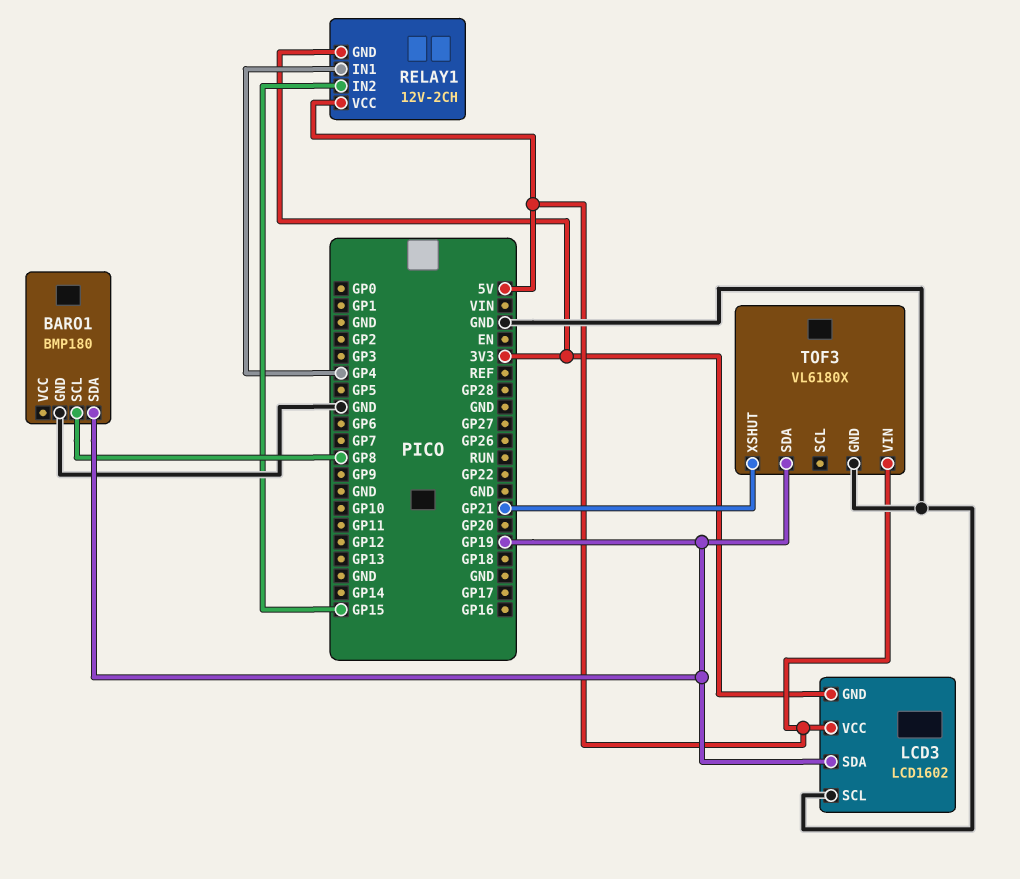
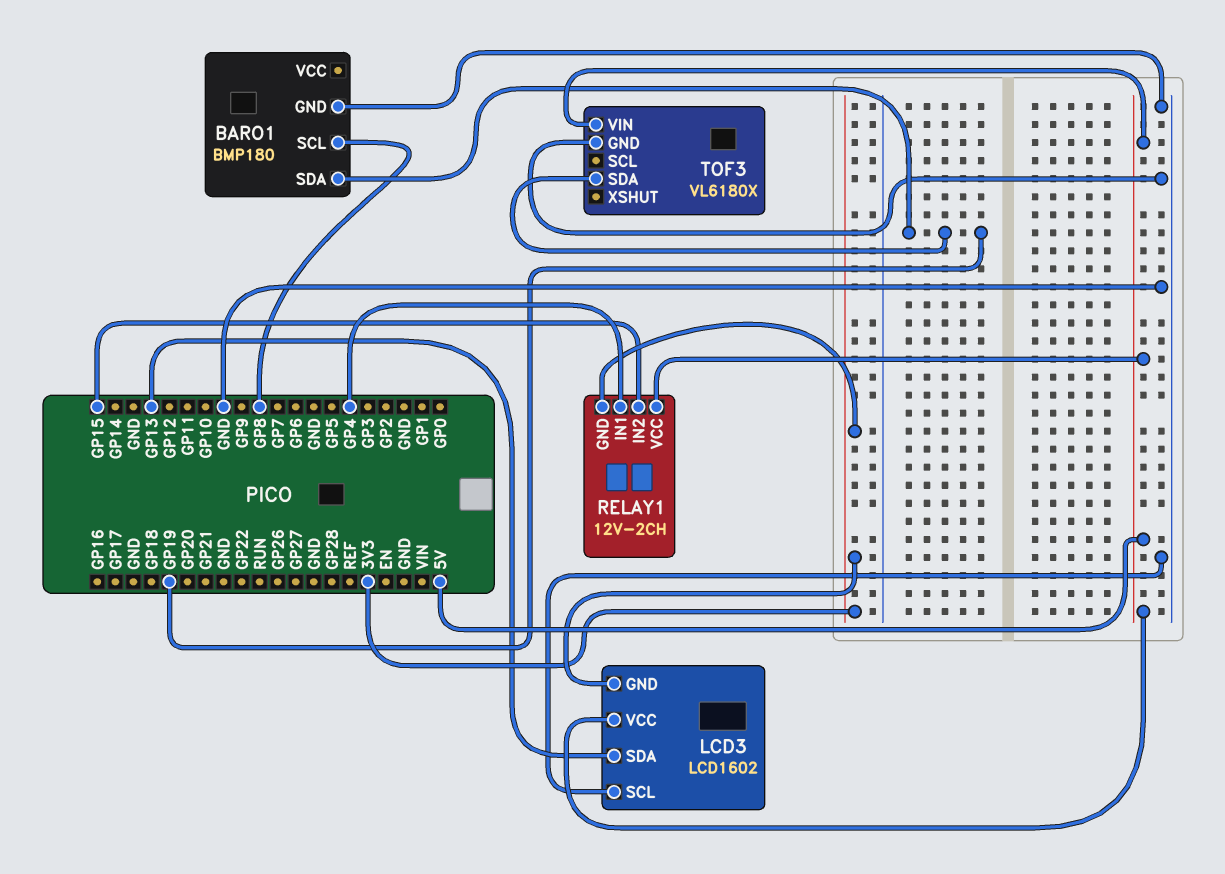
LCD3 pin SDA: GP19 -> GP13
TOF3 pin XSHUT: GP21 -> none

